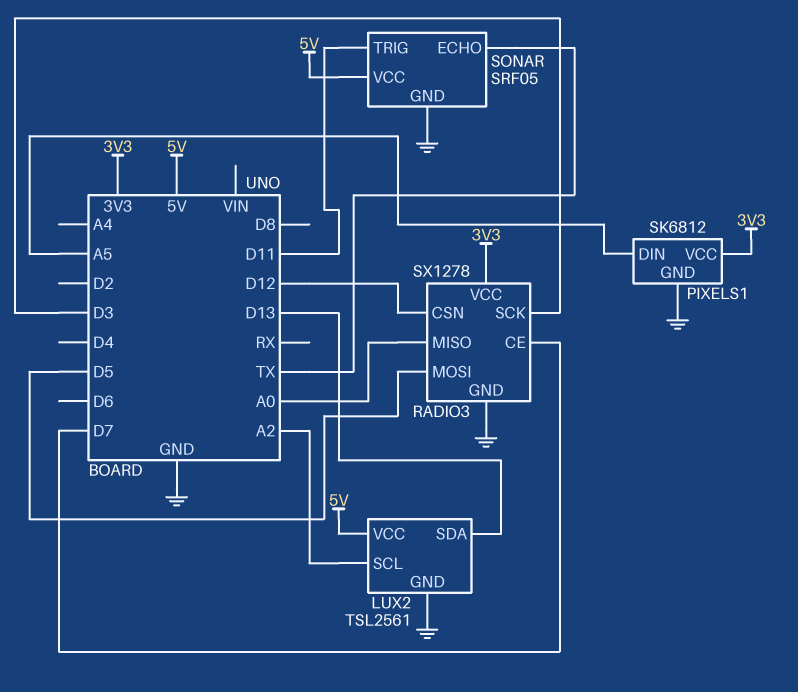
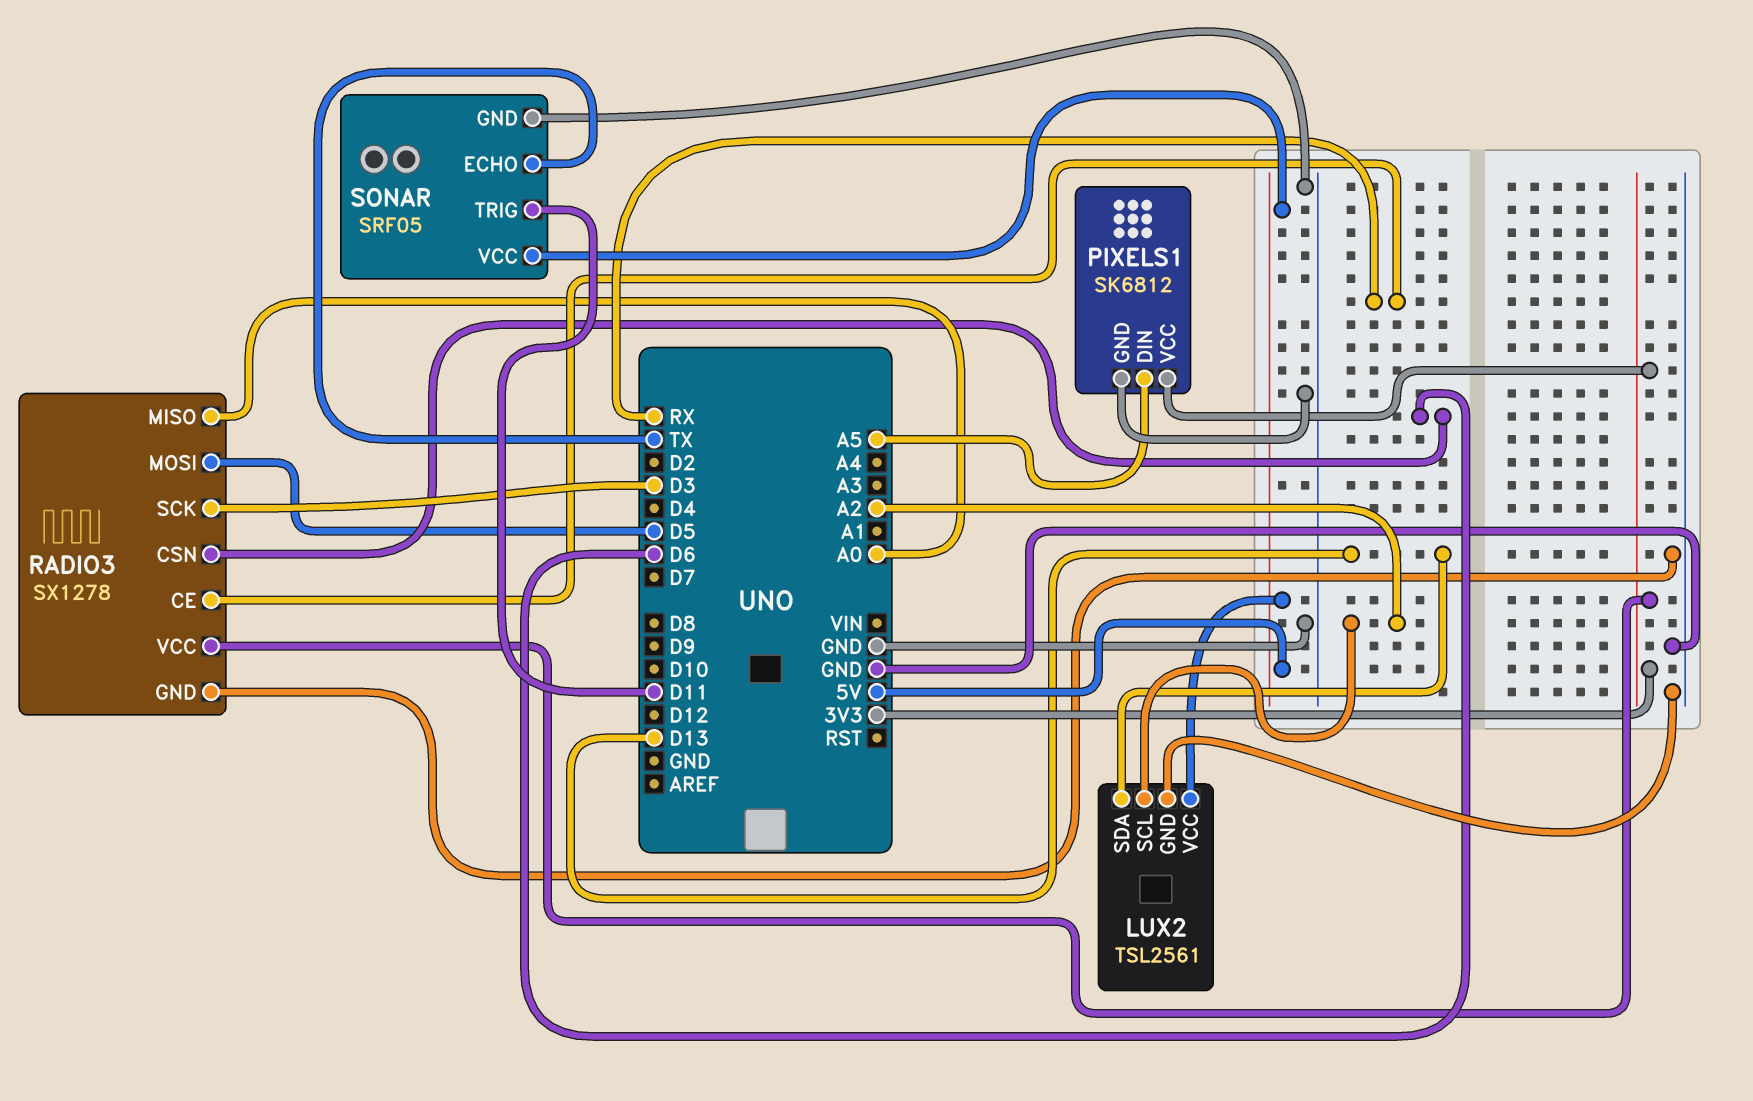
RADIO3 pin CE: D7 -> RX
RADIO3 pin CSN: D12 -> D6

